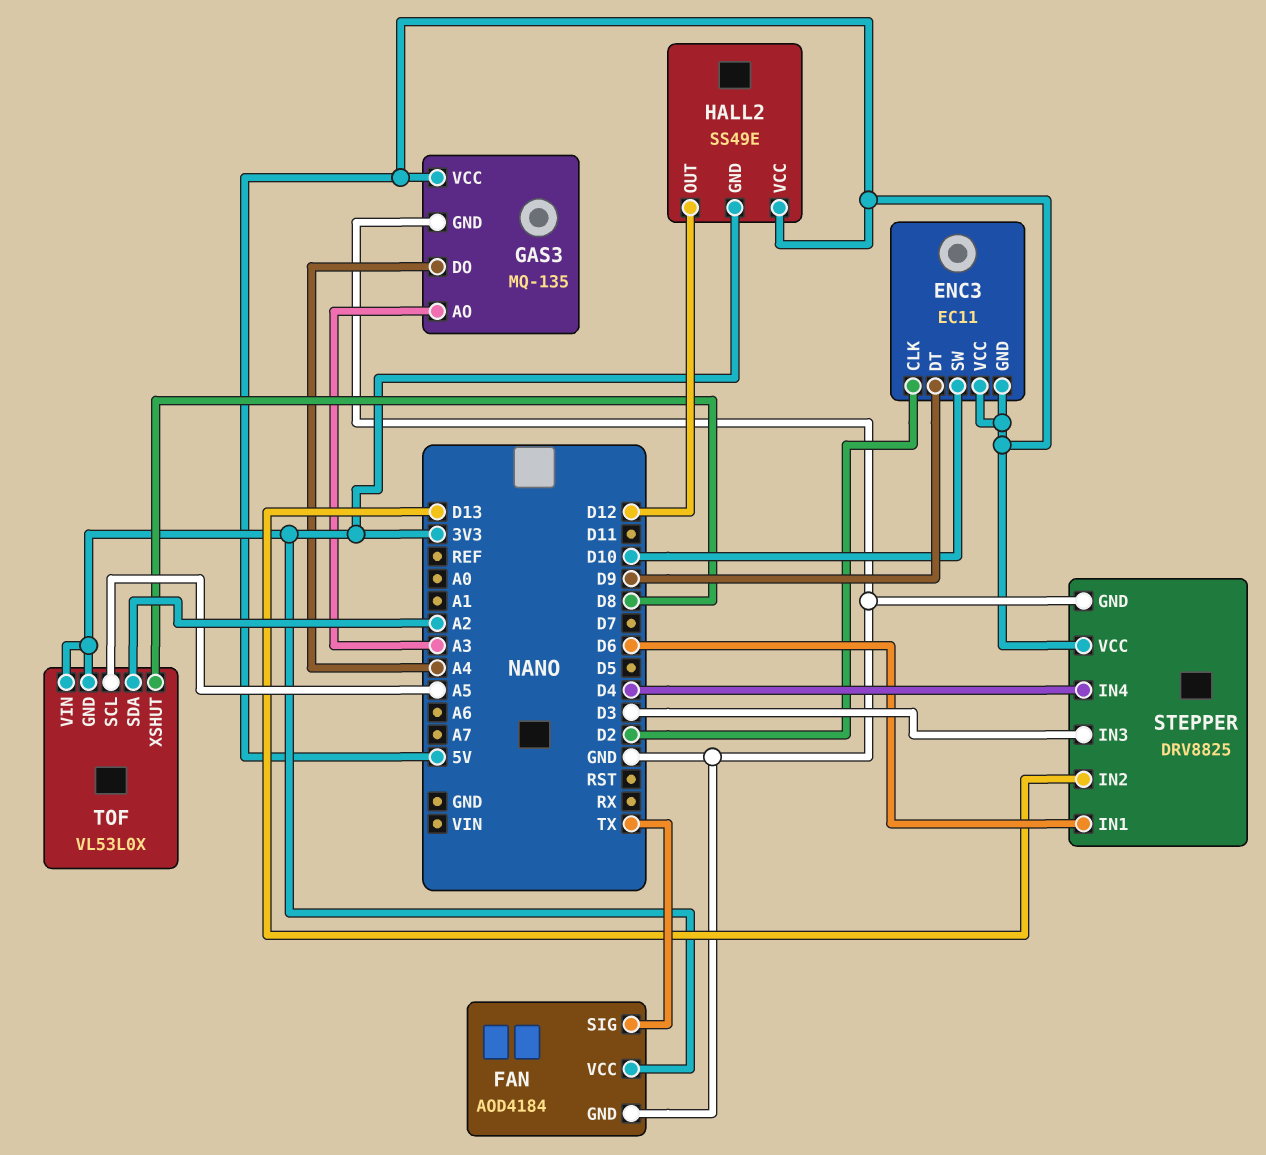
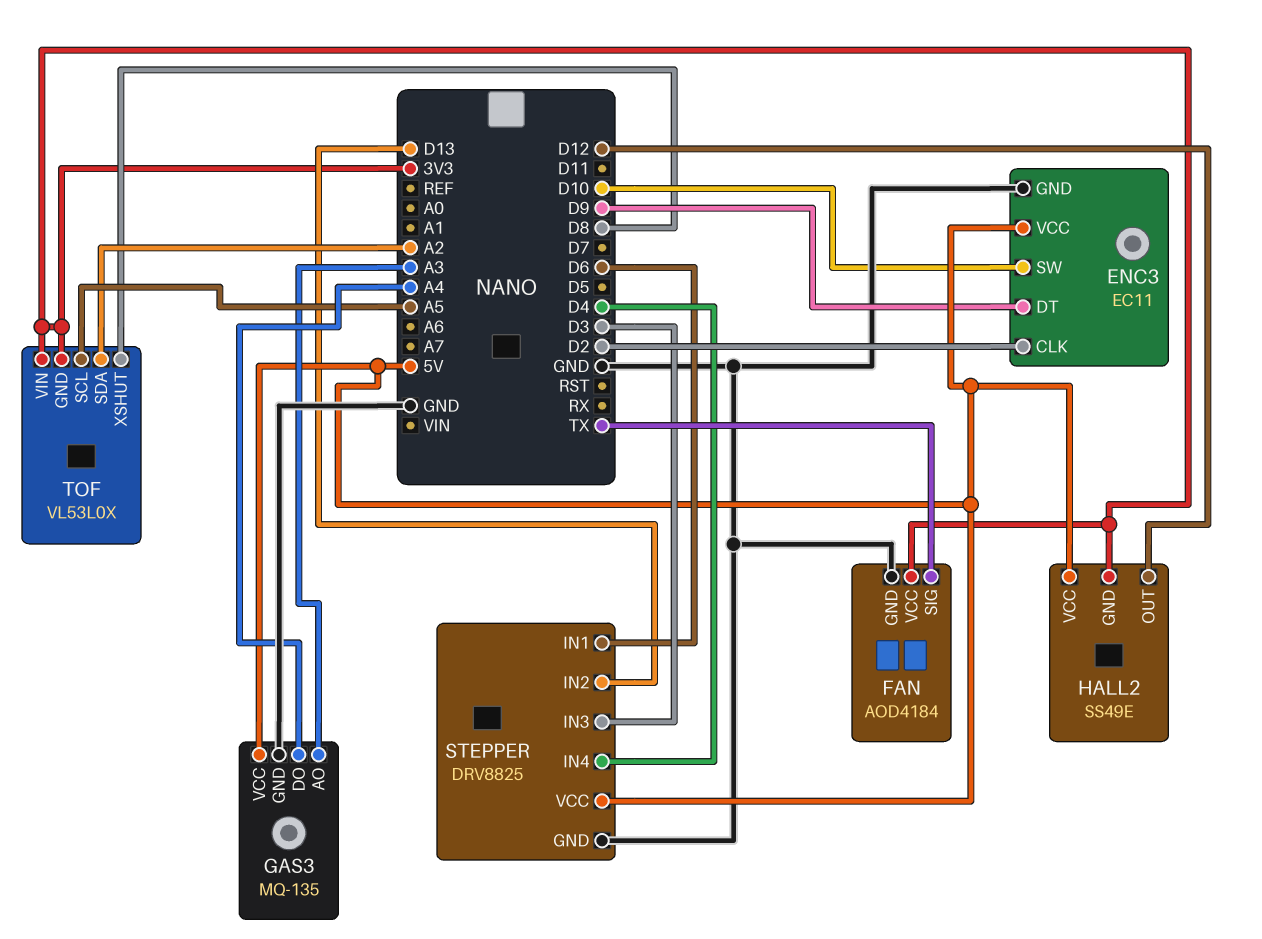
ENC3 pin GND: 5V -> GND

